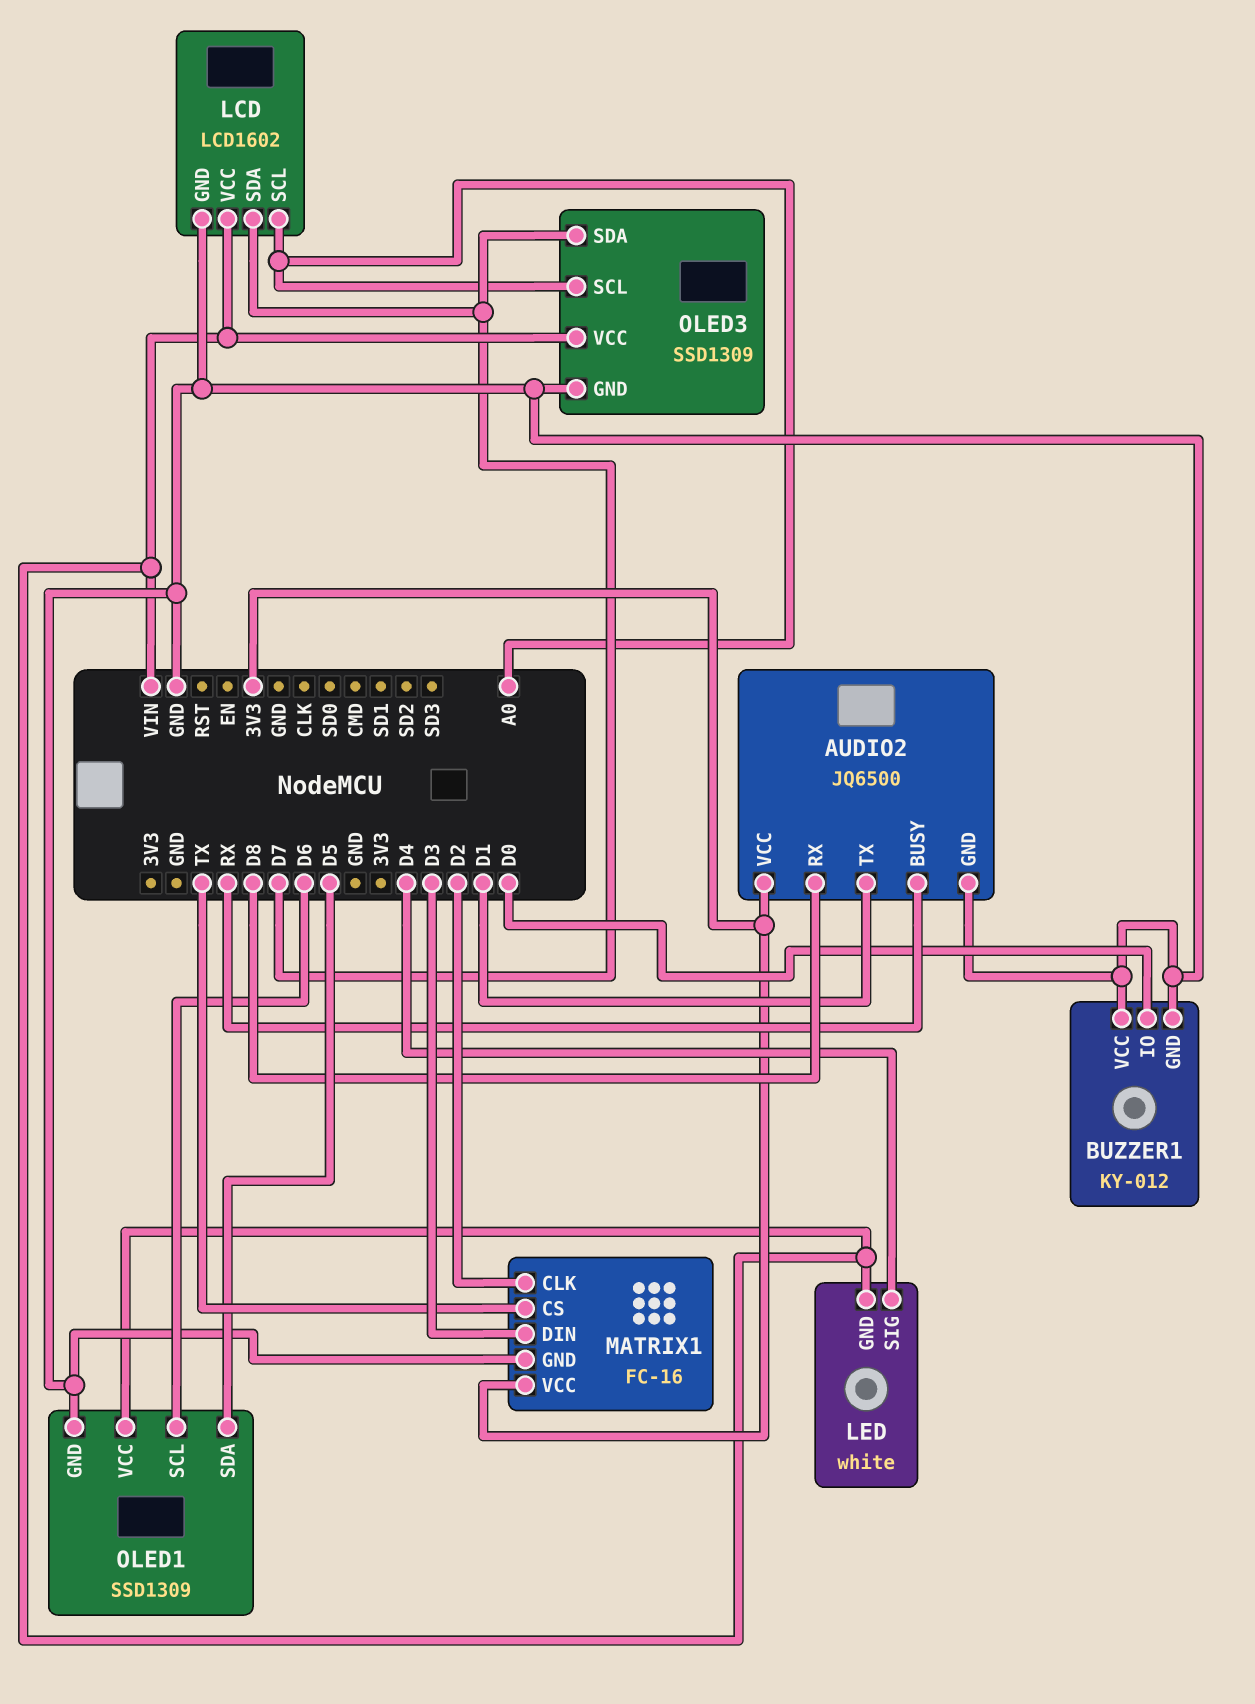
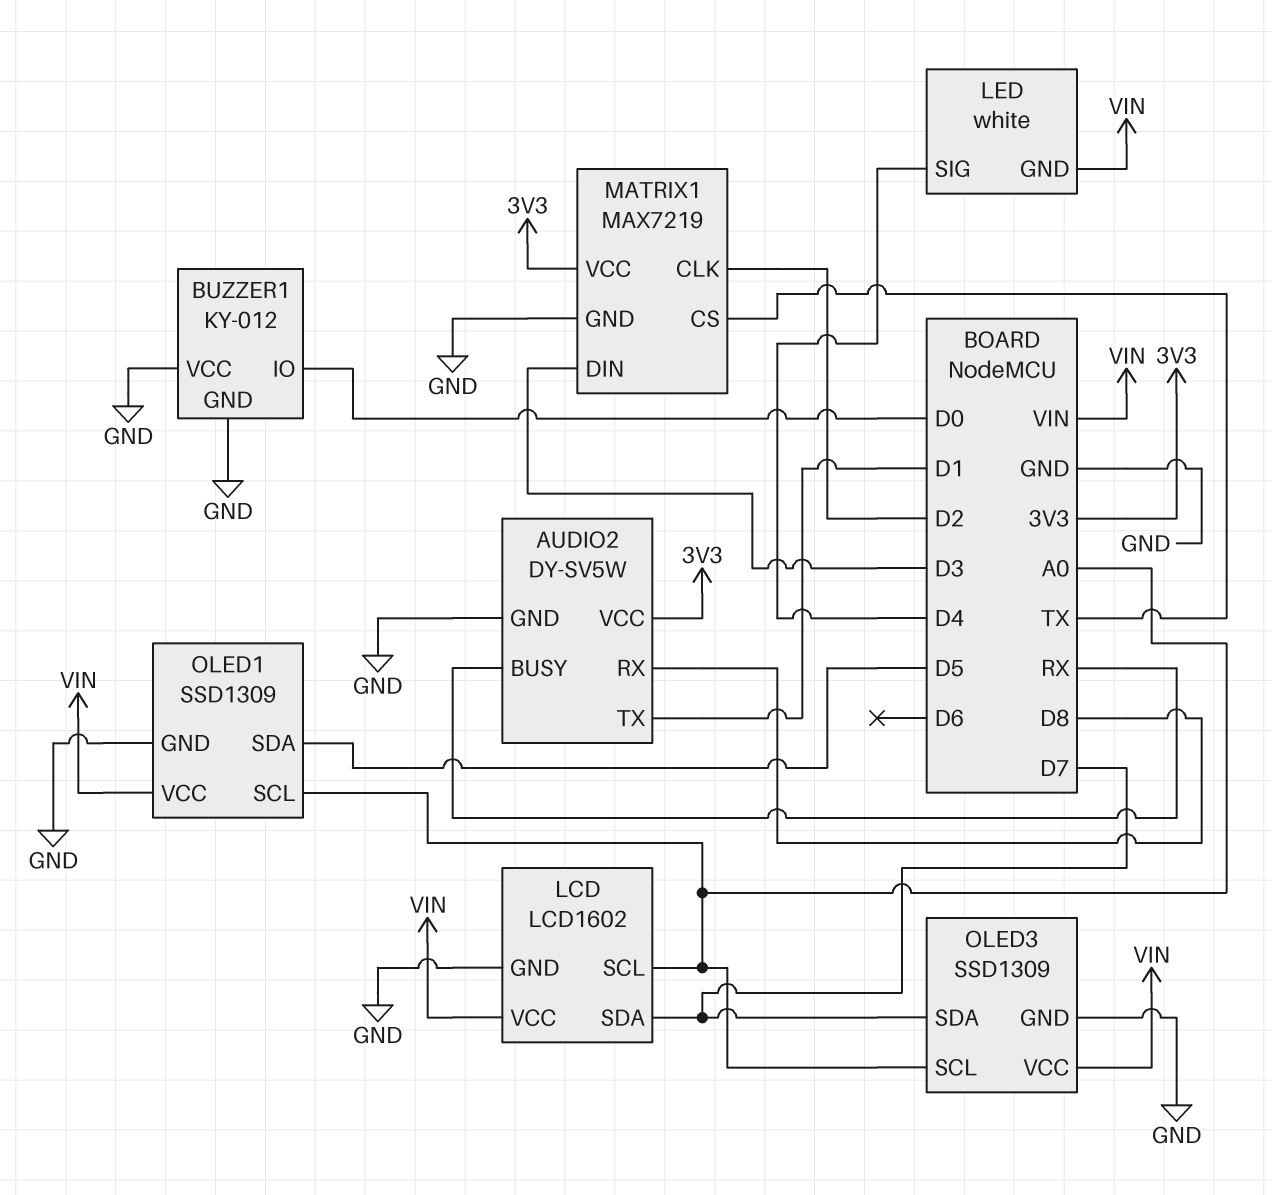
AUDIO2: JQ6500 -> DY-SV5W
MATRIX1: FC-16 -> MAX7219
OLED1 pin SCL: D6 -> A0

